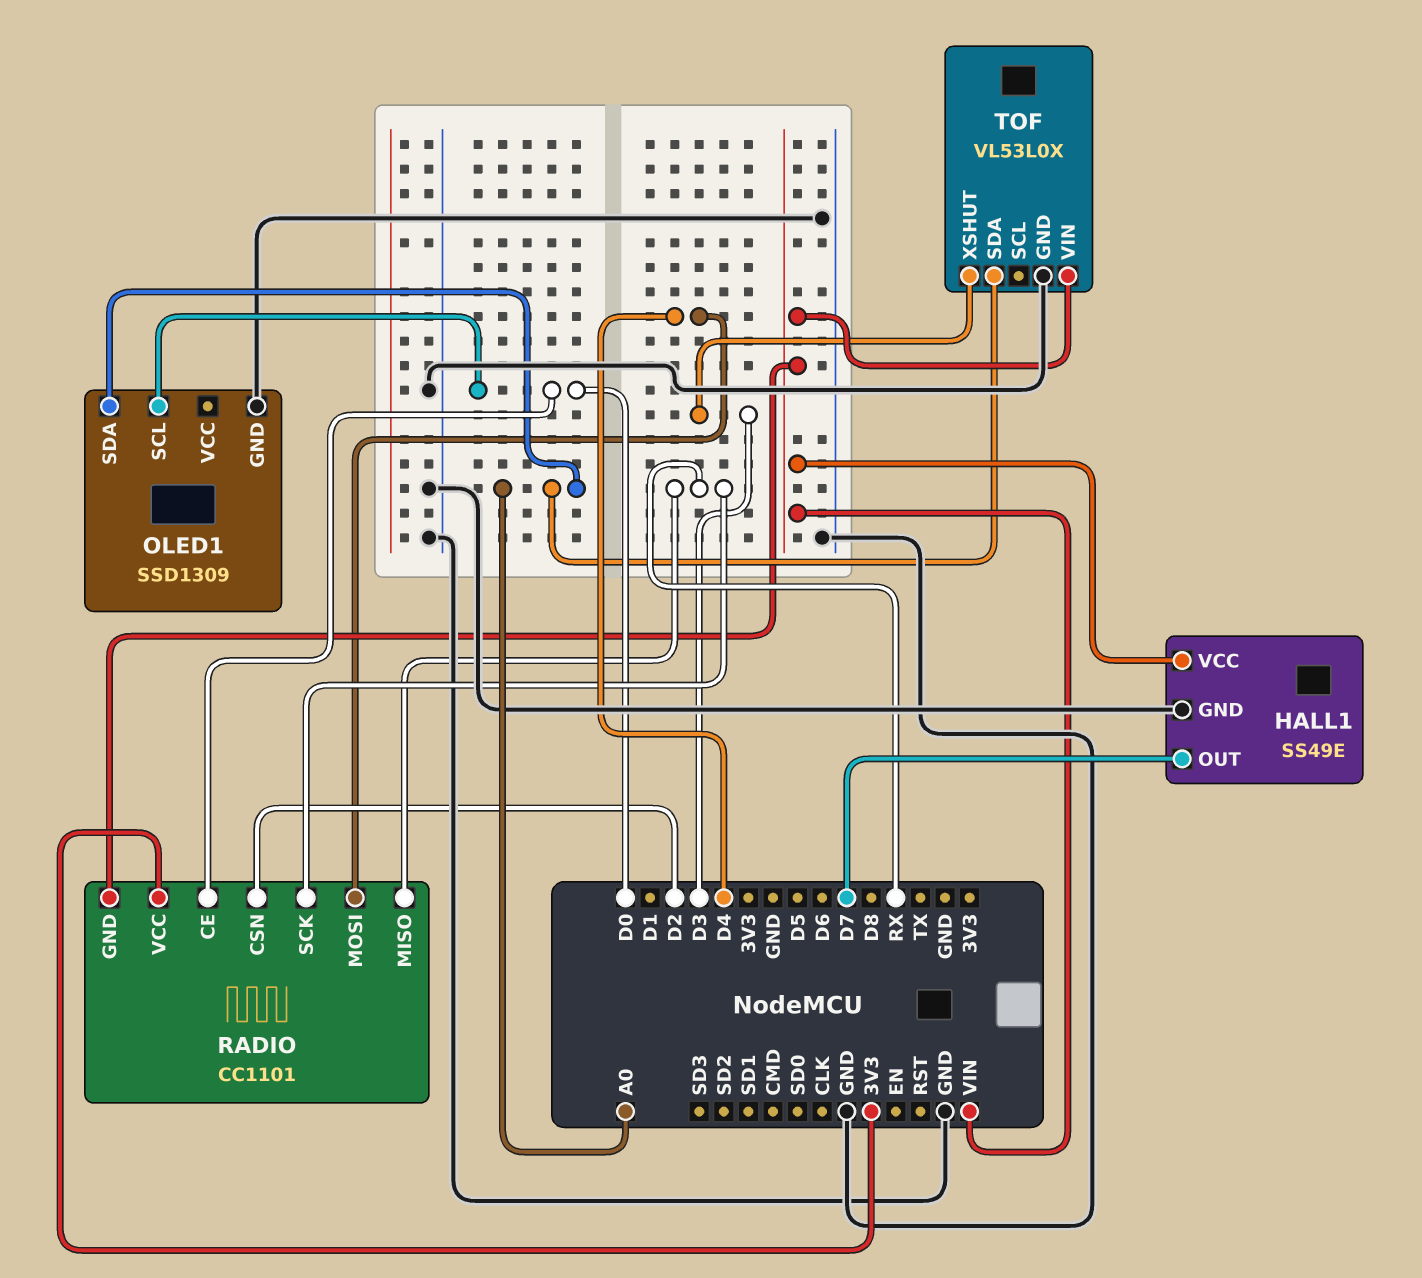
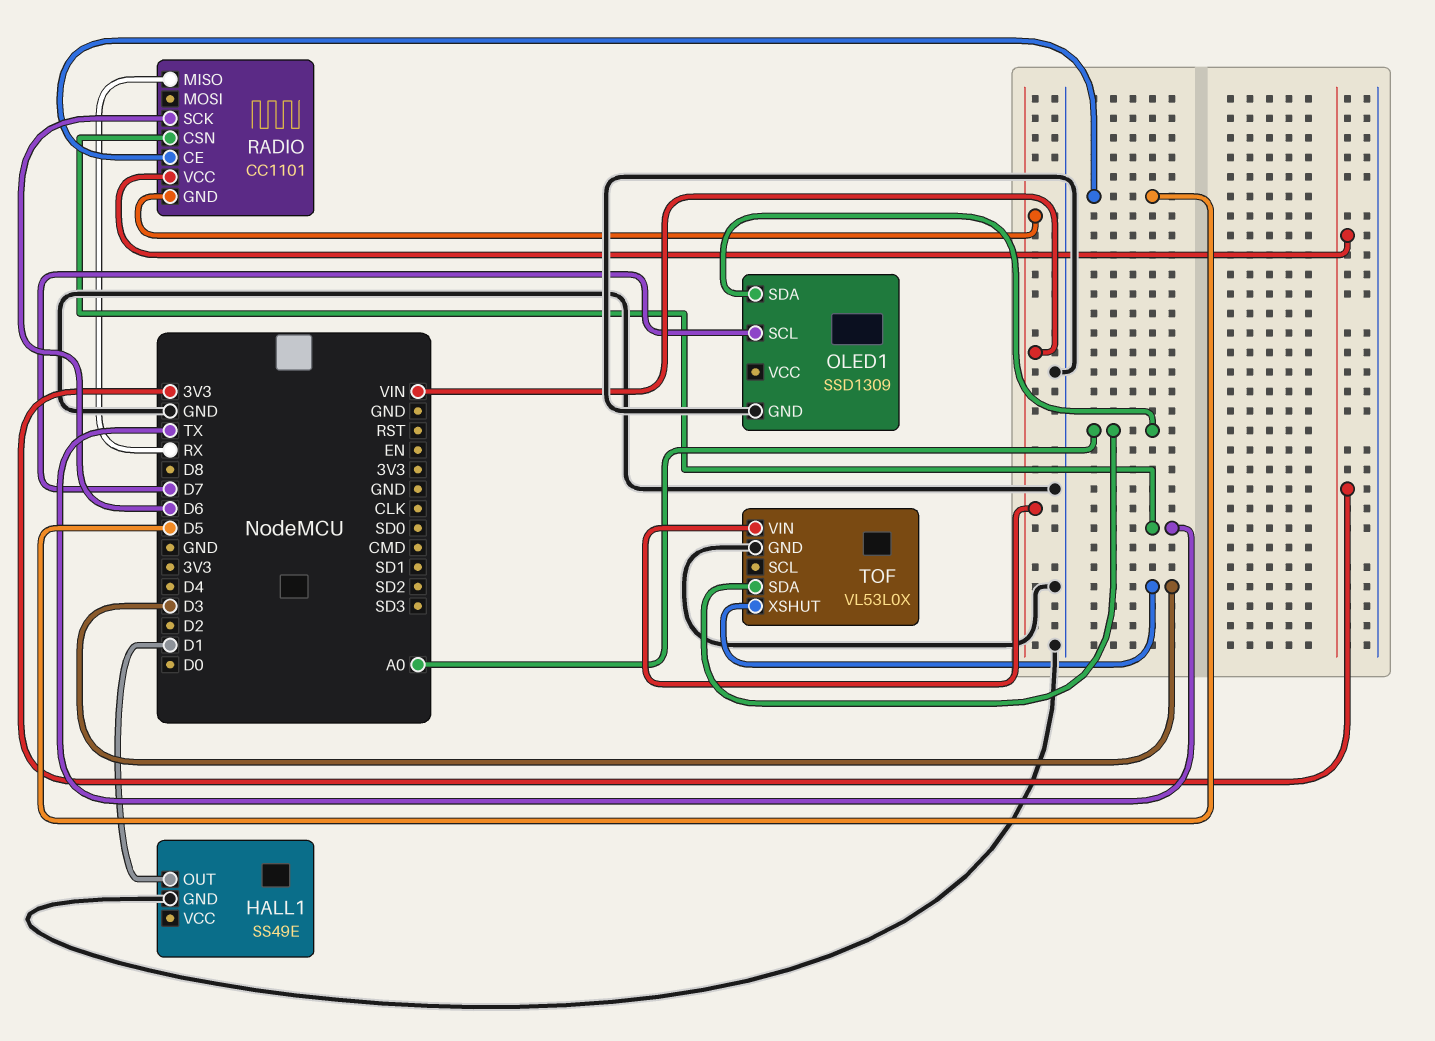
HALL1 pin OUT: D7 -> D1
HALL1 pin VCC: VIN -> none
OLED1 pin SCL: D0 -> D7
RADIO pin CE: D0 -> D5
RADIO pin CSN: D2 -> TX
RADIO pin MOSI: D4 -> none
RADIO pin SCK: RX -> D6

